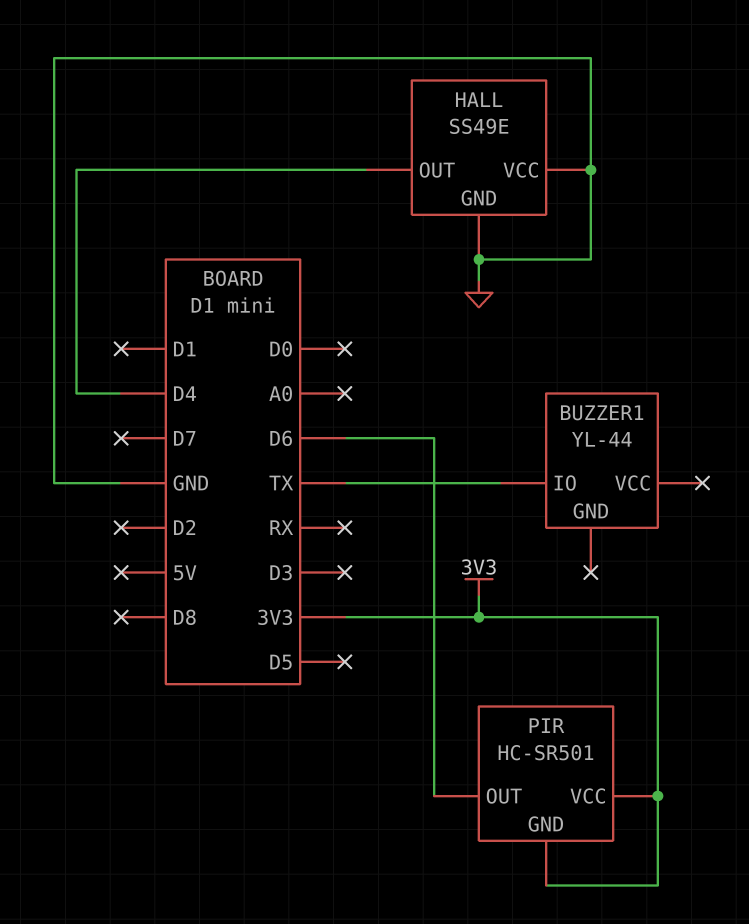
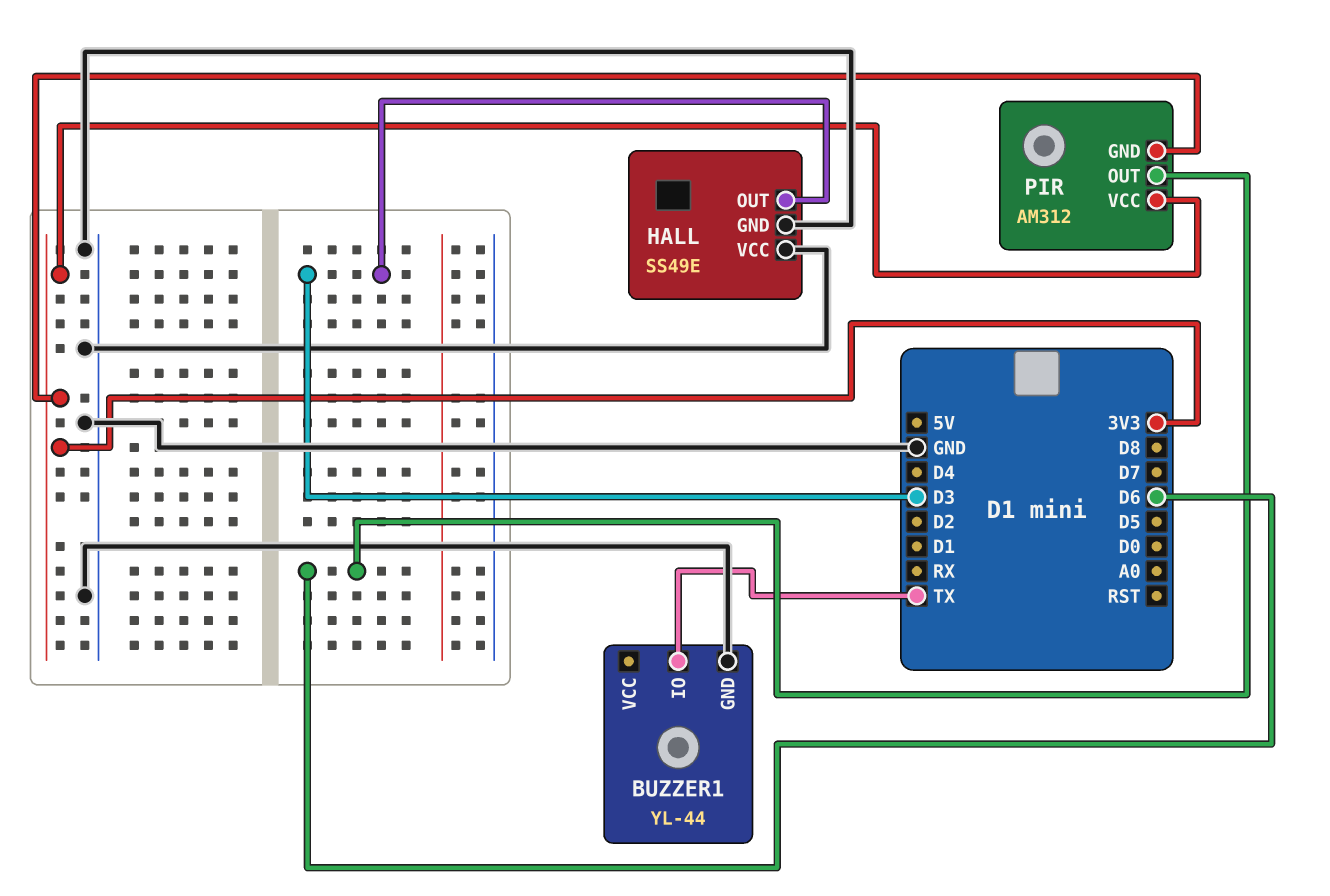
BUZZER1 pin GND: none -> GND
HALL pin OUT: D4 -> D3
PIR: HC-SR501 -> AM312

